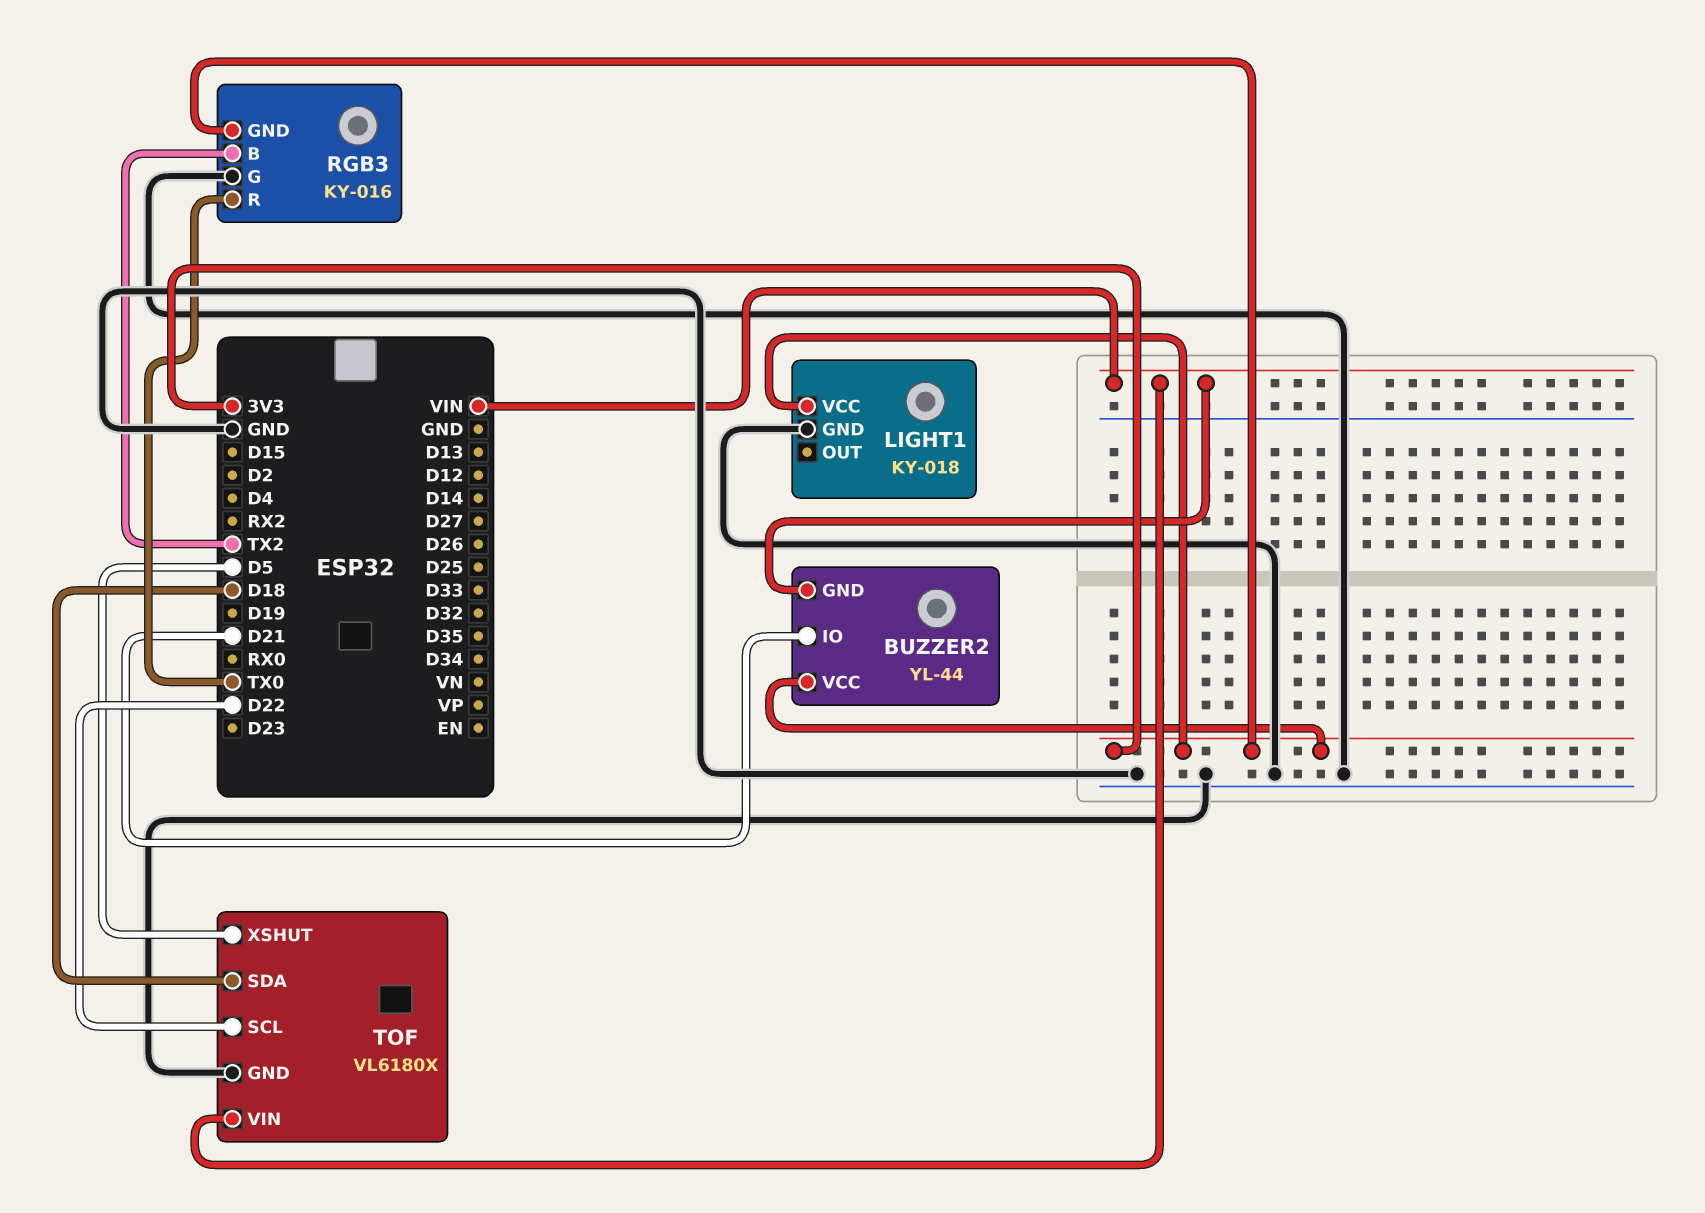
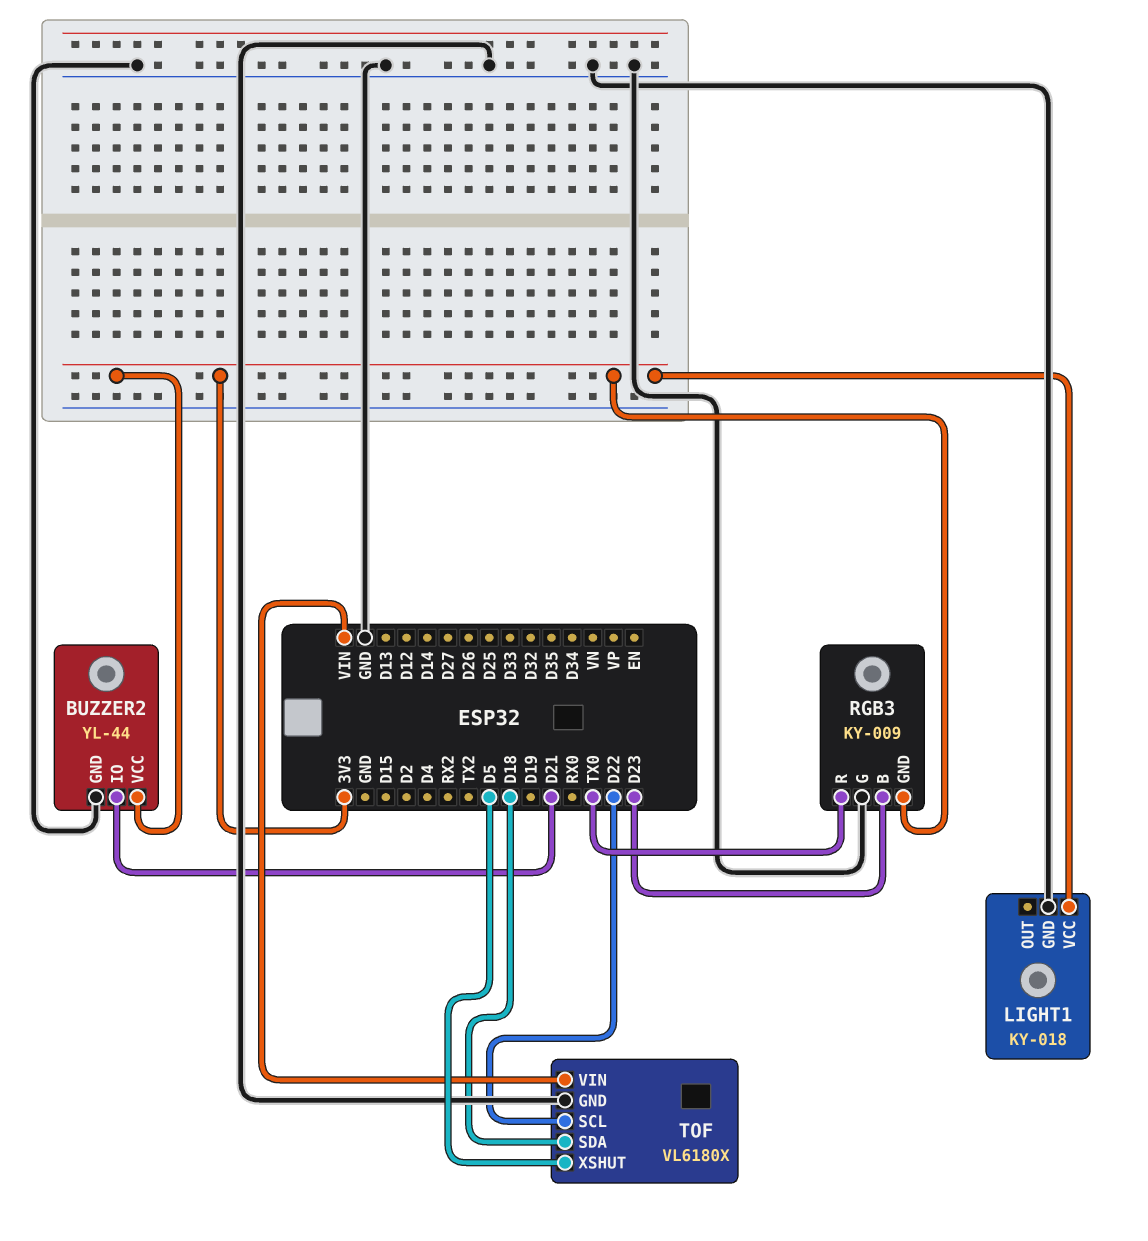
BUZZER2 pin GND: VIN -> GND
RGB3: KY-016 -> KY-009
RGB3 pin B: TX2 -> D23

